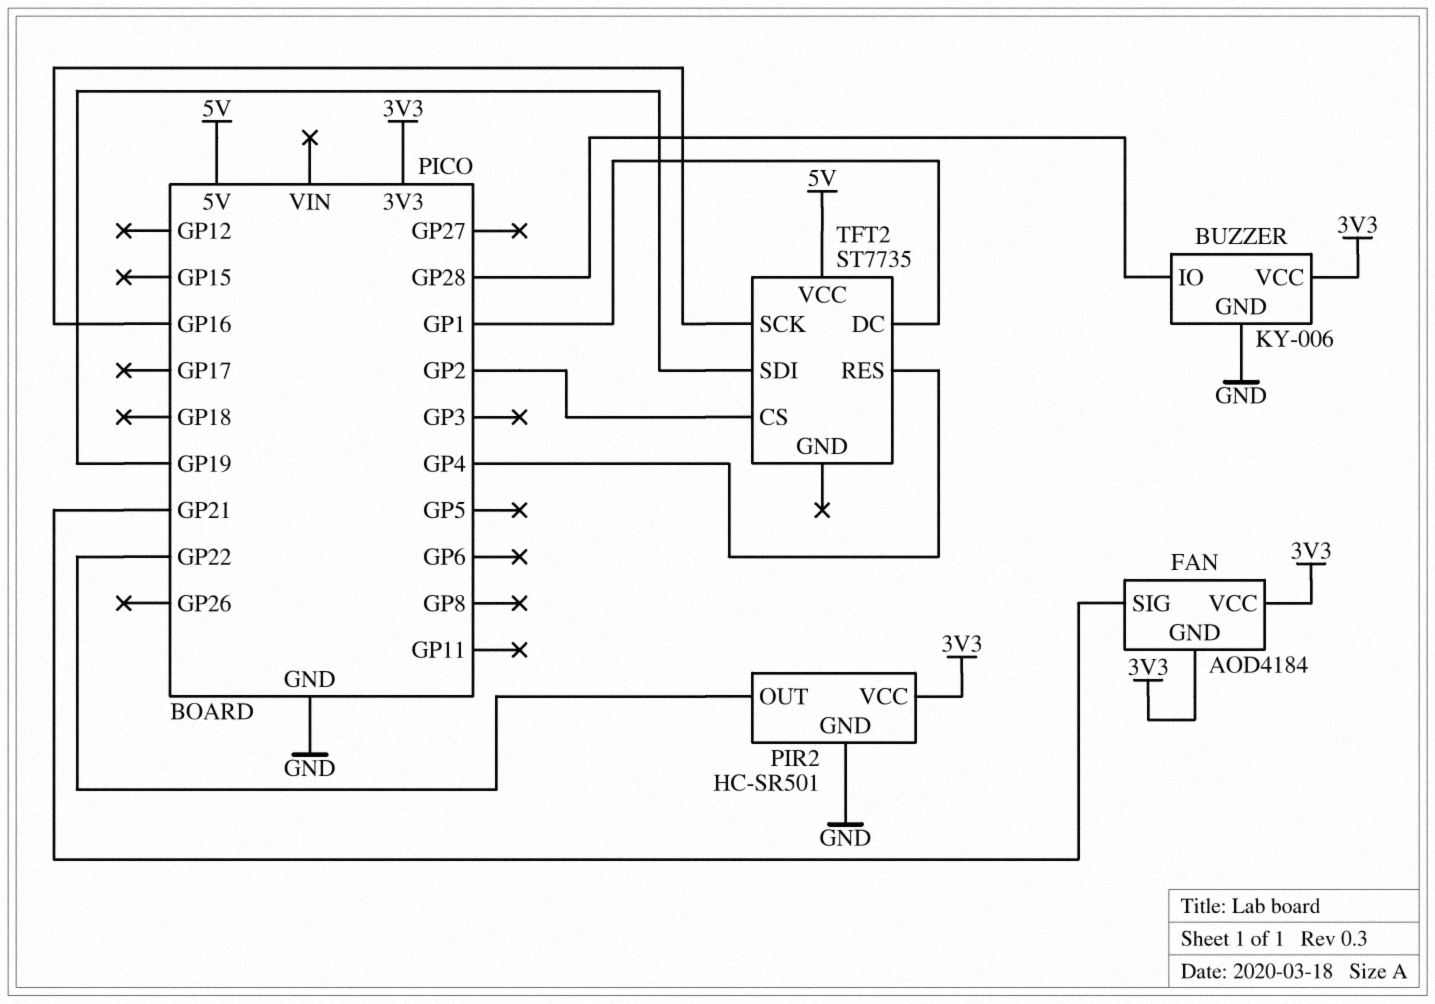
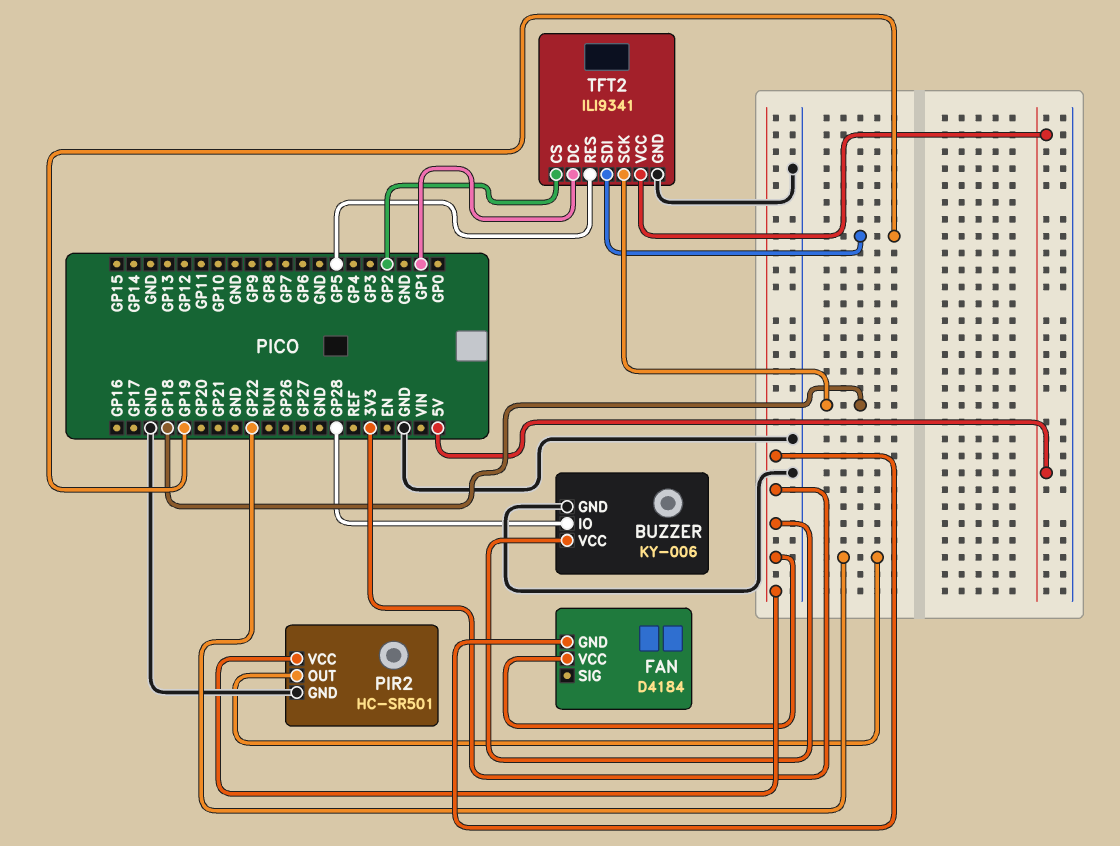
FAN: AOD4184 -> D4184
FAN pin SIG: GP21 -> none
TFT2: ST7735 -> ILI9341
TFT2 pin GND: none -> GND
TFT2 pin RES: GP4 -> GP5
TFT2 pin SCK: GP16 -> GP18

